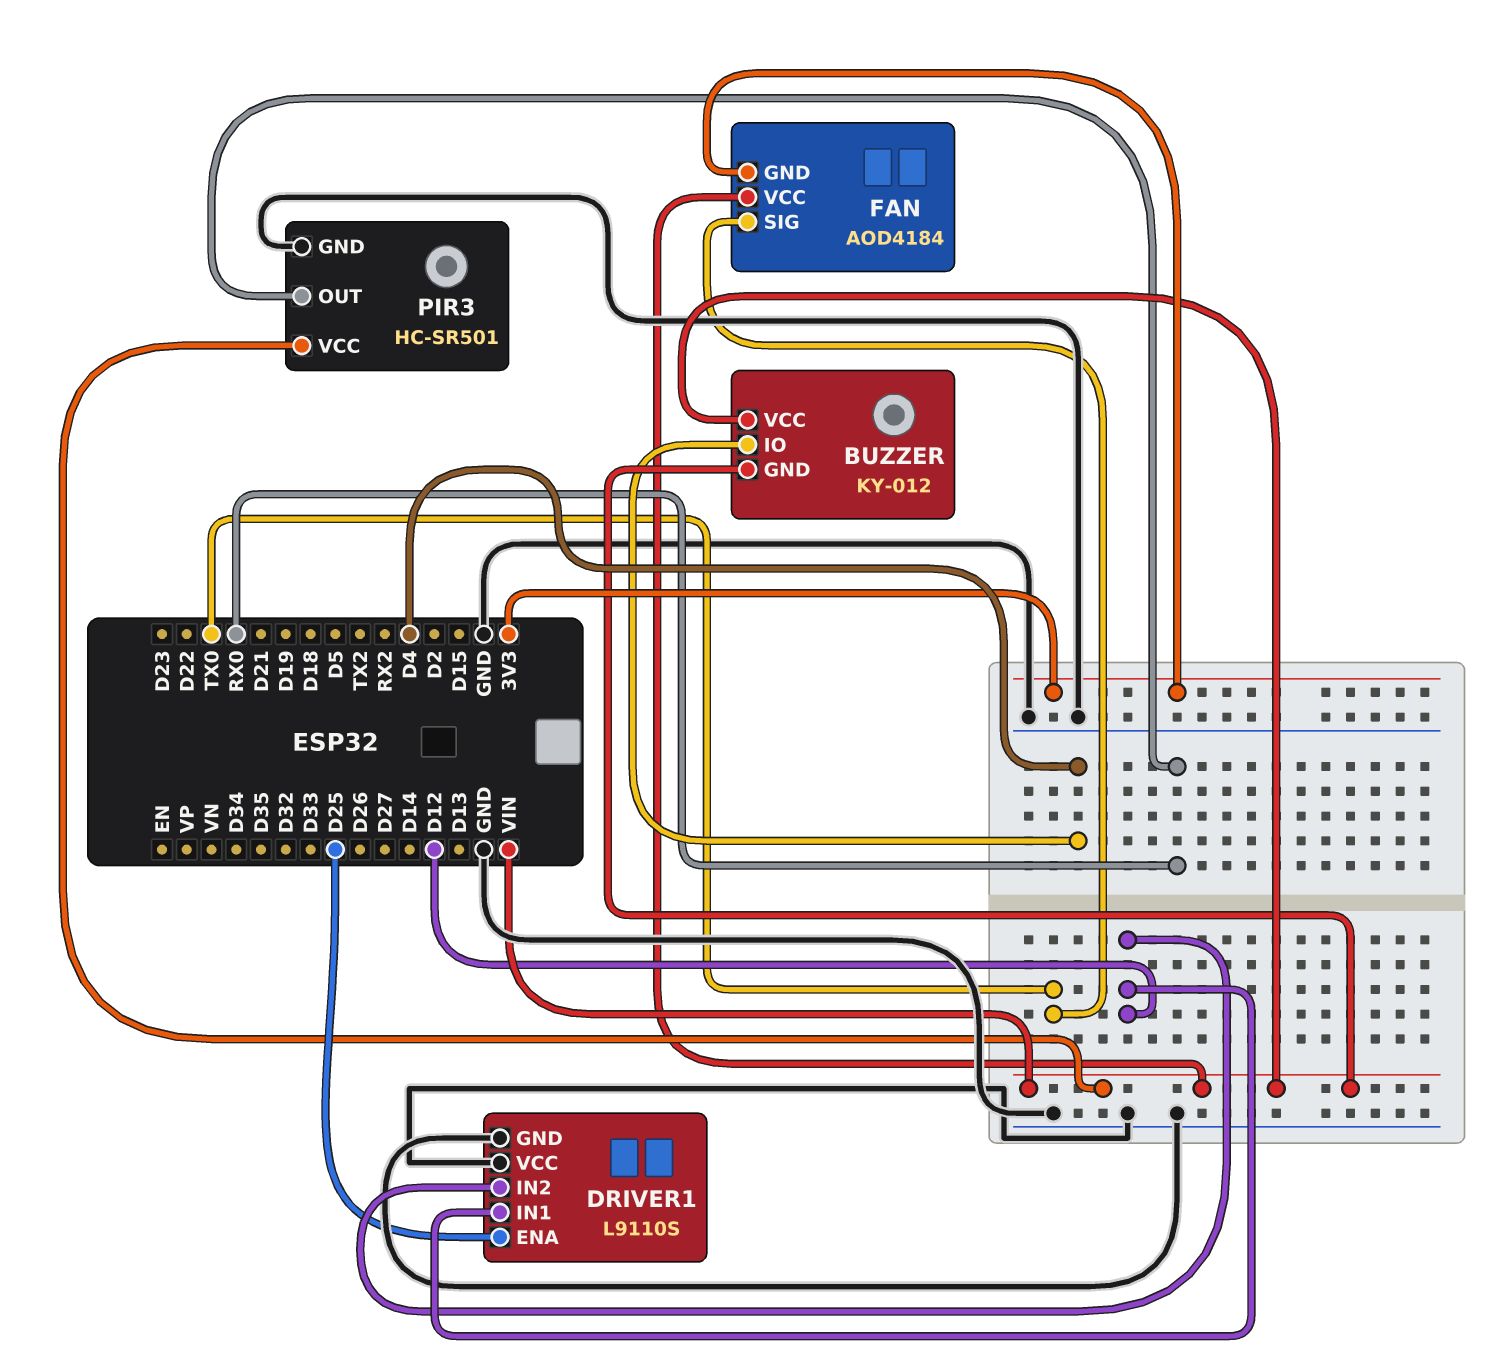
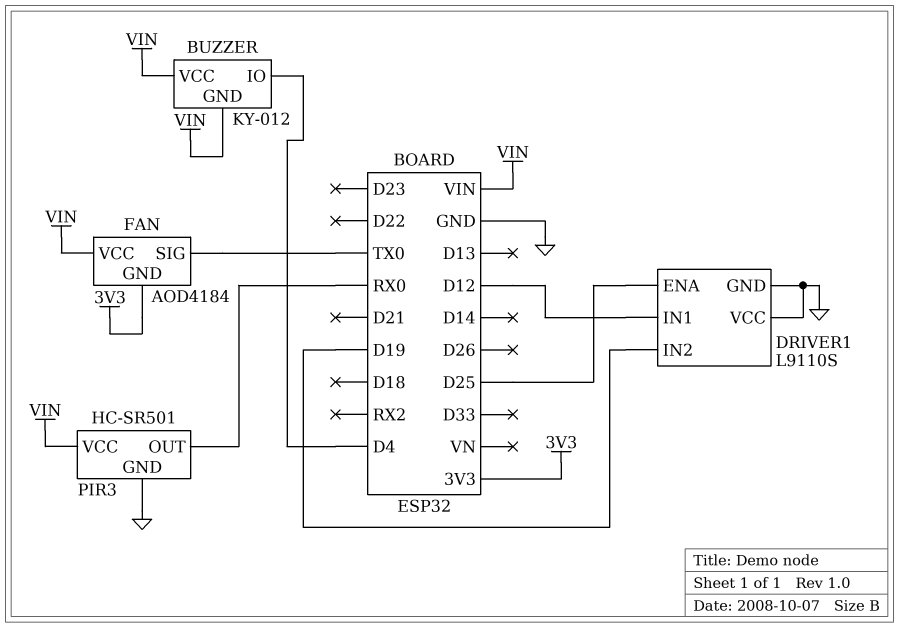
DRIVER1 pin IN2: D12 -> D19

